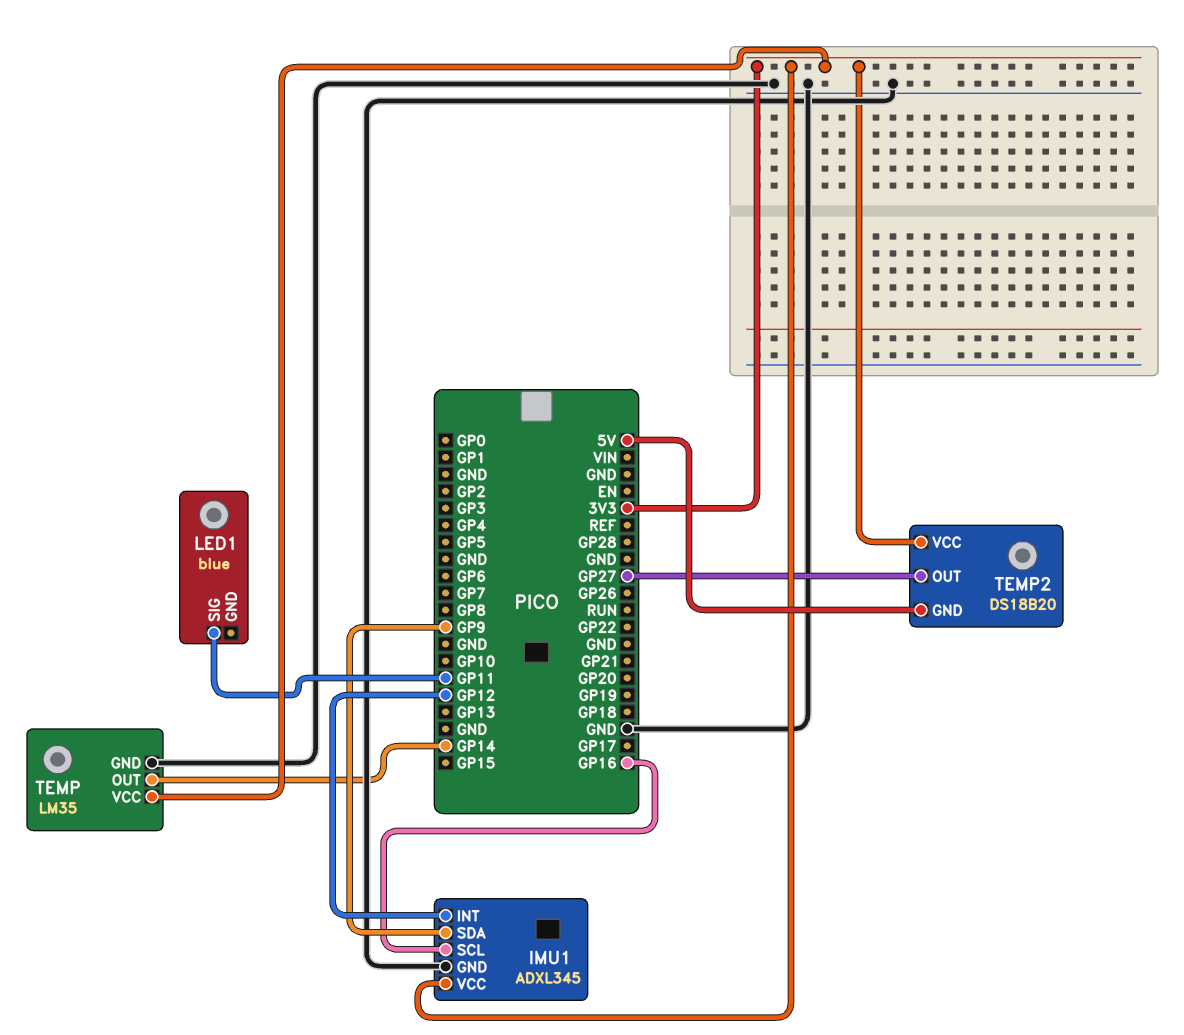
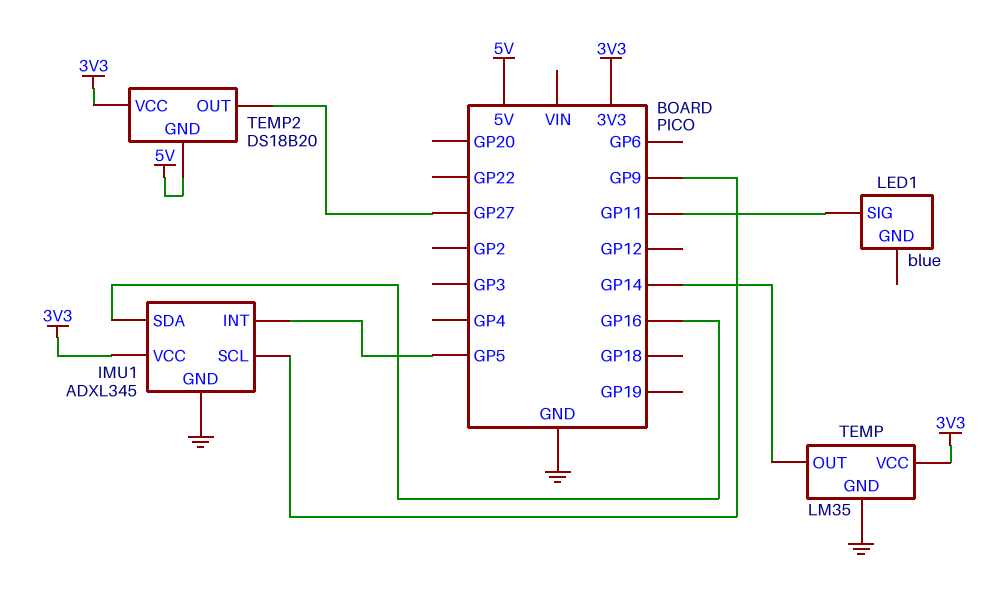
IMU1 pin INT: GP12 -> GP5
IMU1 pin SCL: GP16 -> GP9
IMU1 pin SDA: GP9 -> GP16

